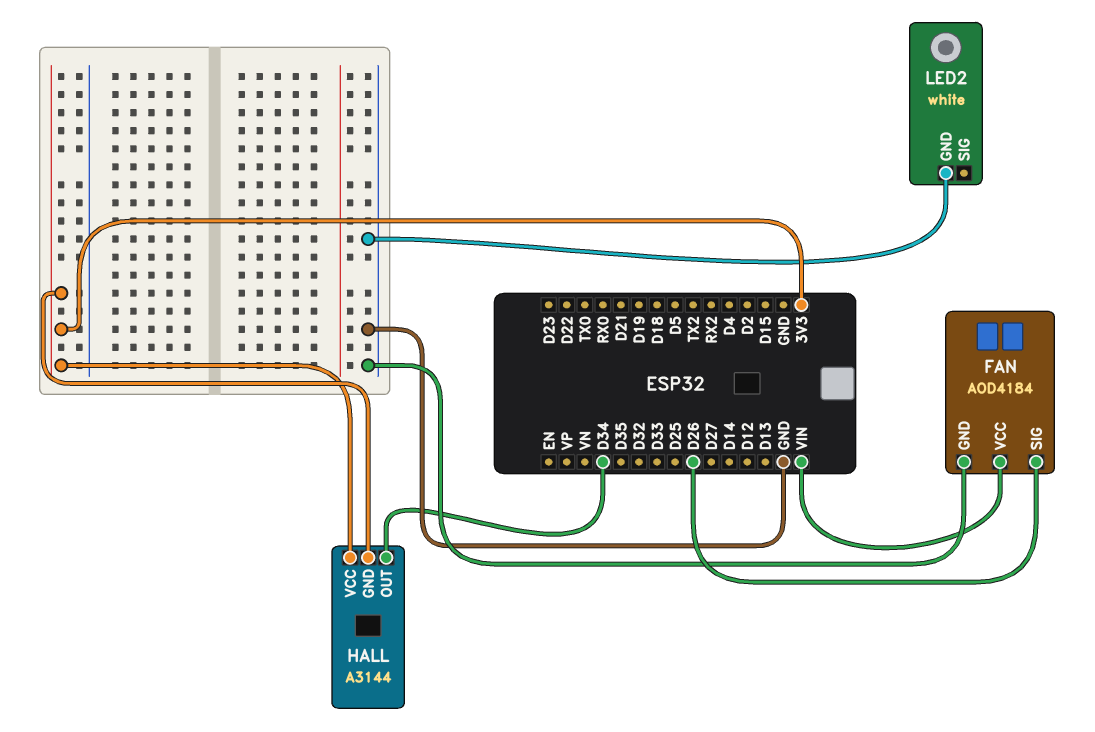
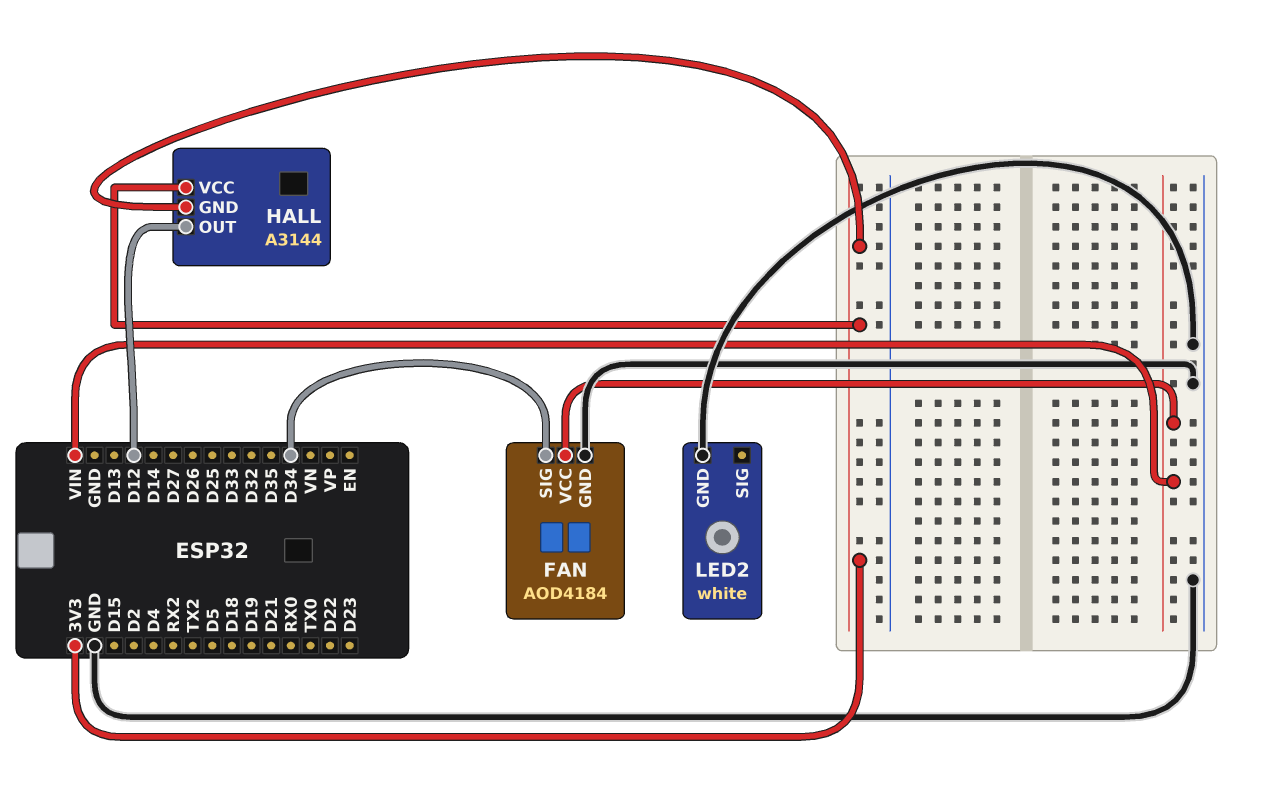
FAN pin SIG: D26 -> D34
HALL pin OUT: D34 -> D12

